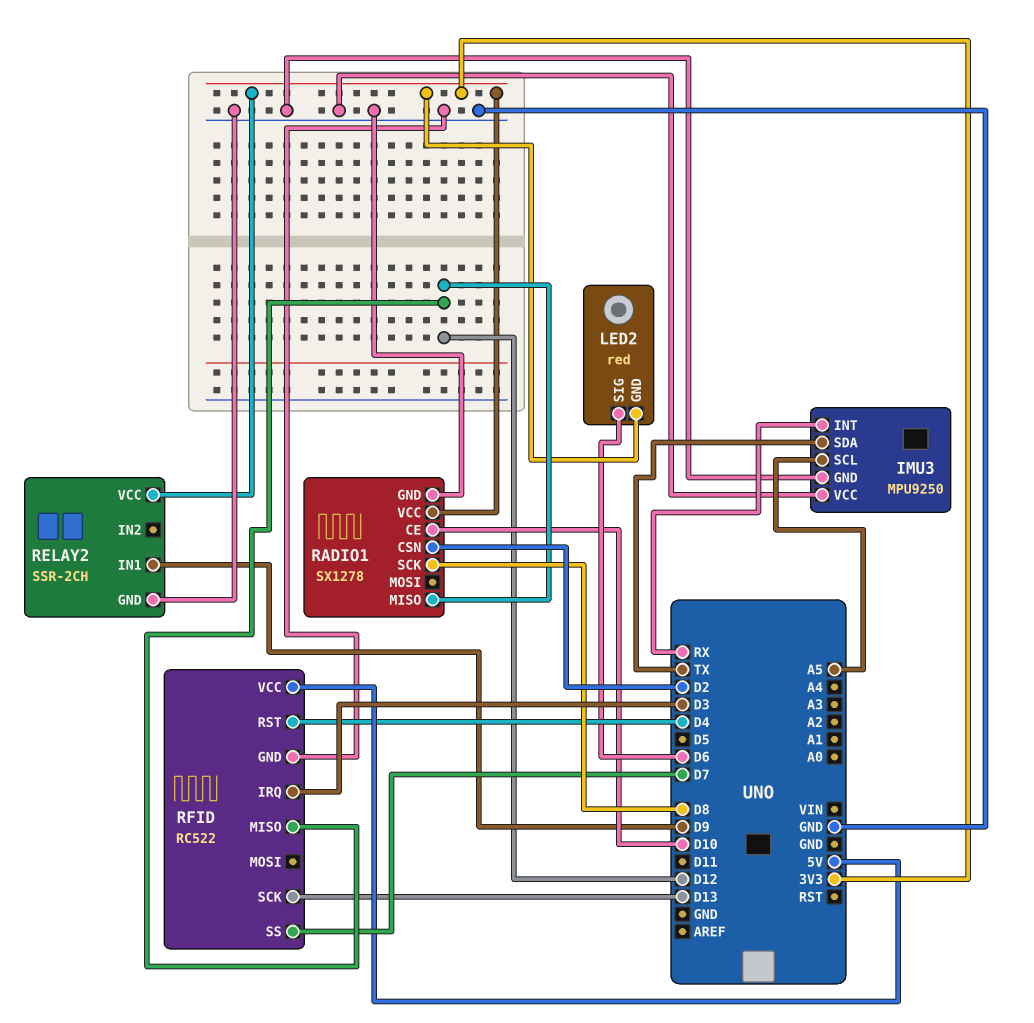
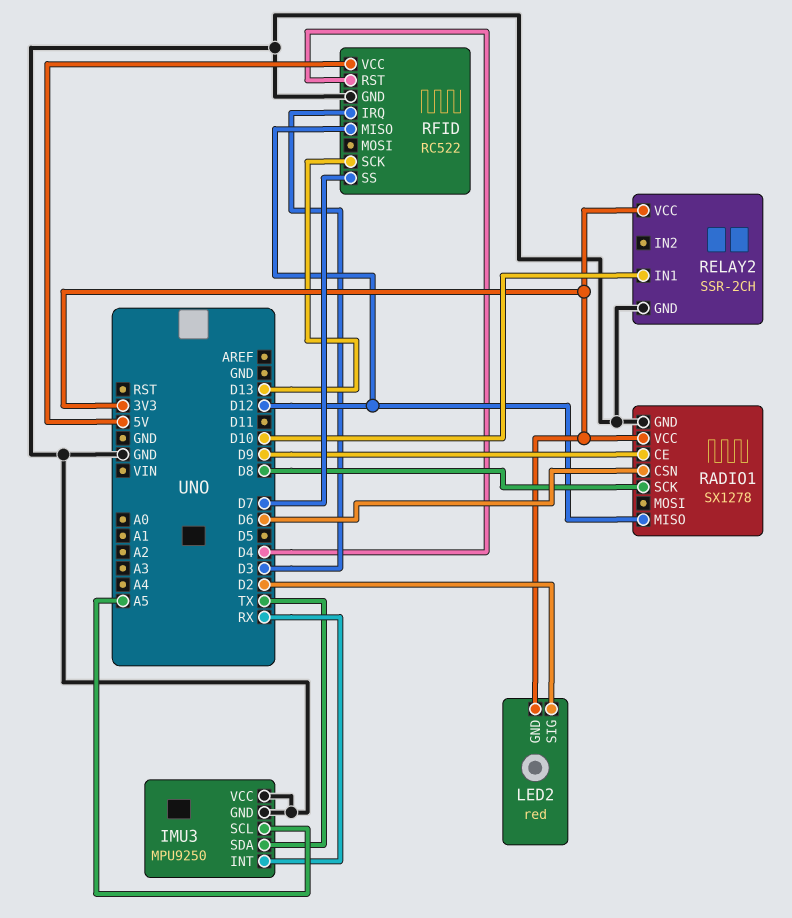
LED2 pin SIG: D6 -> D2
RADIO1 pin CE: D10 -> D9
RADIO1 pin CSN: D2 -> D6
RELAY2 pin IN1: D9 -> D10

